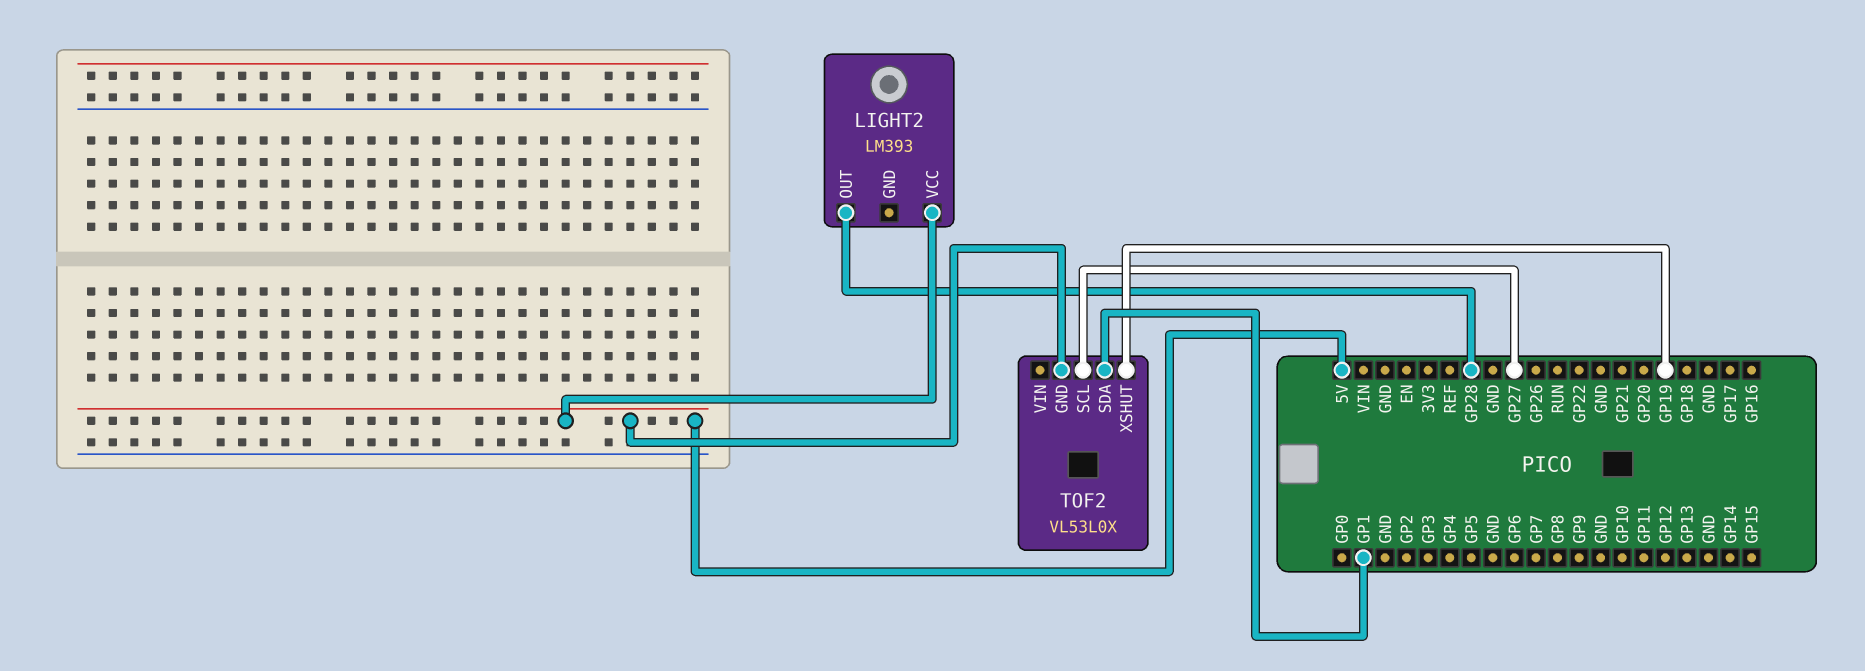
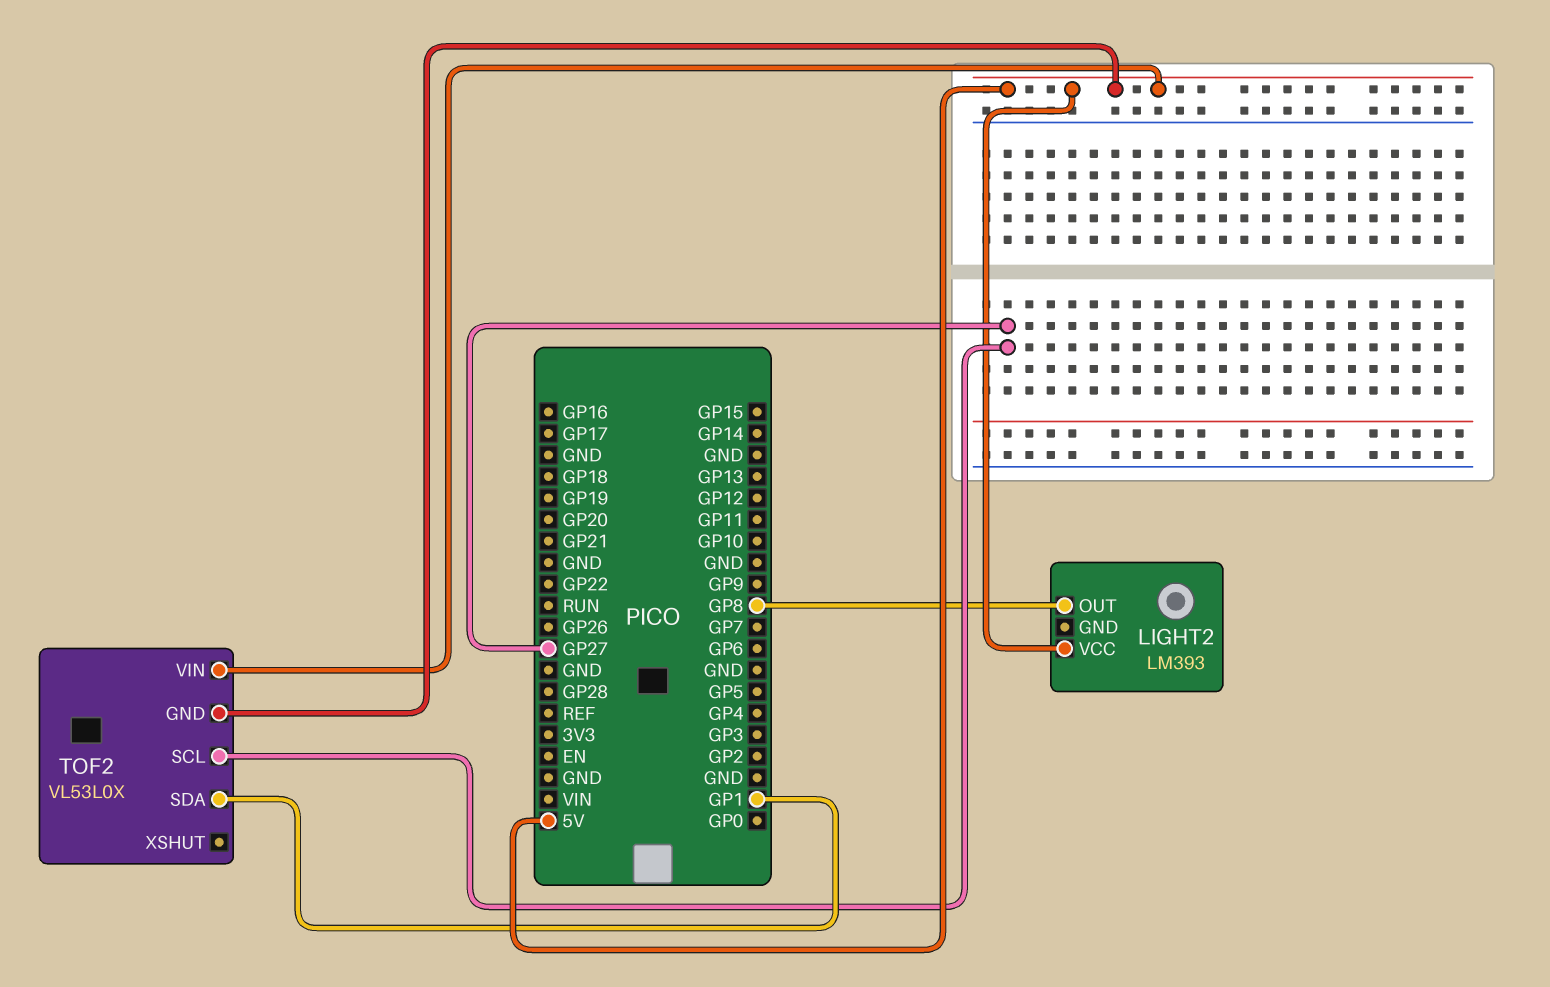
LIGHT2 pin OUT: GP28 -> GP8
TOF2 pin VIN: none -> 5V
TOF2 pin XSHUT: GP19 -> none

